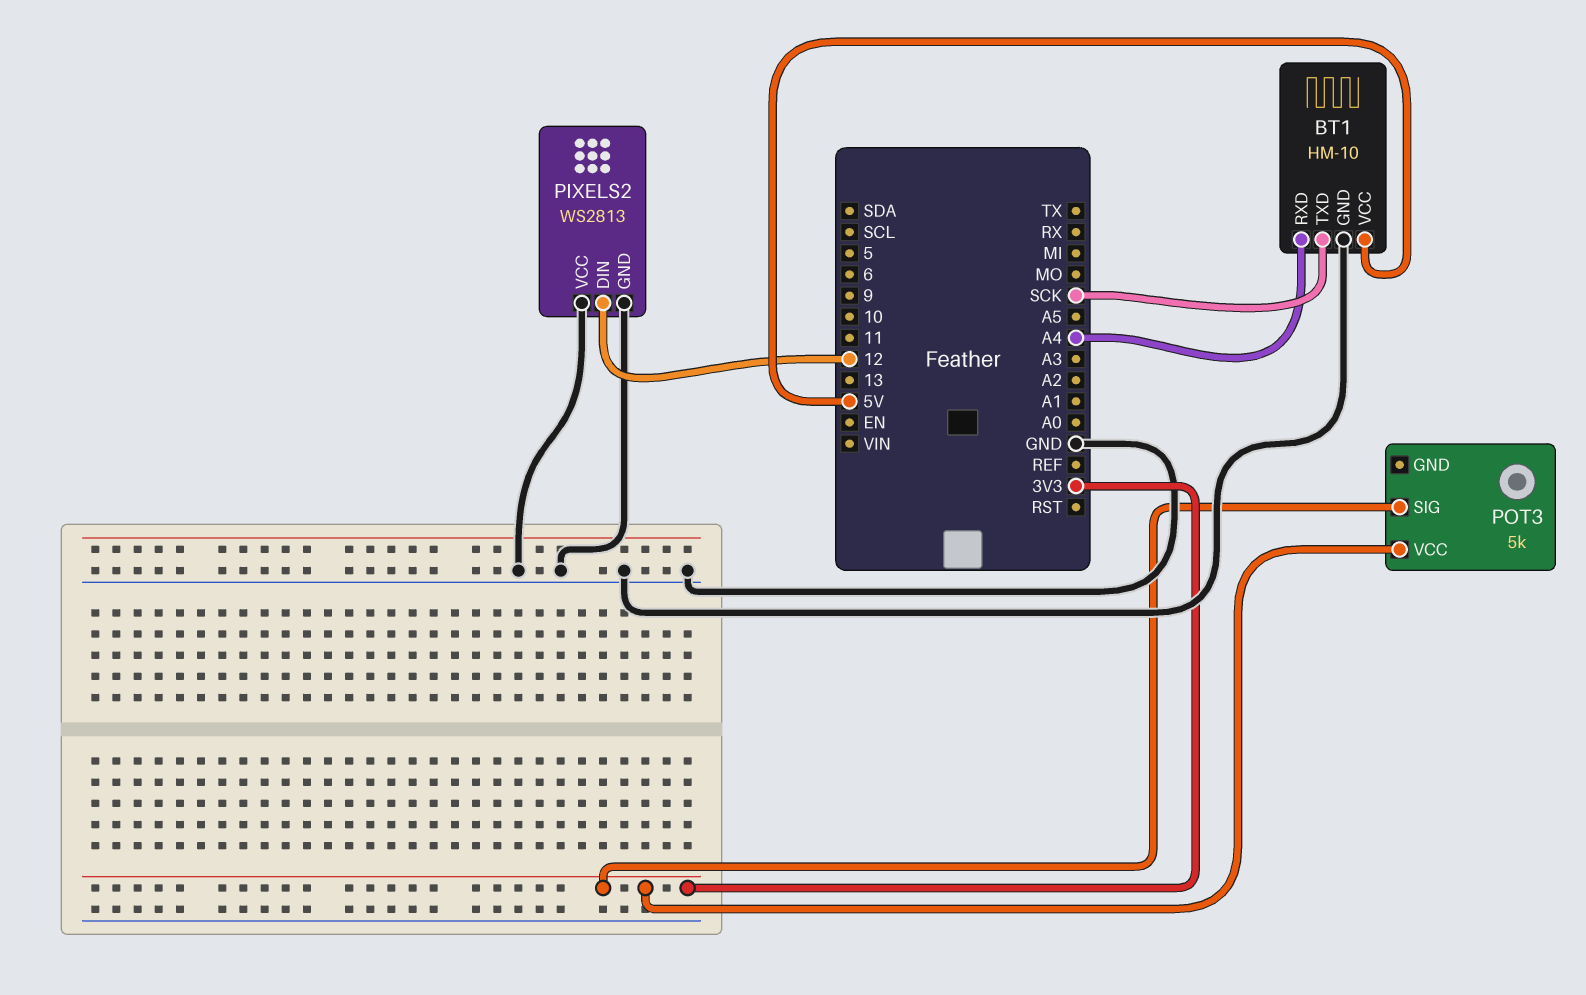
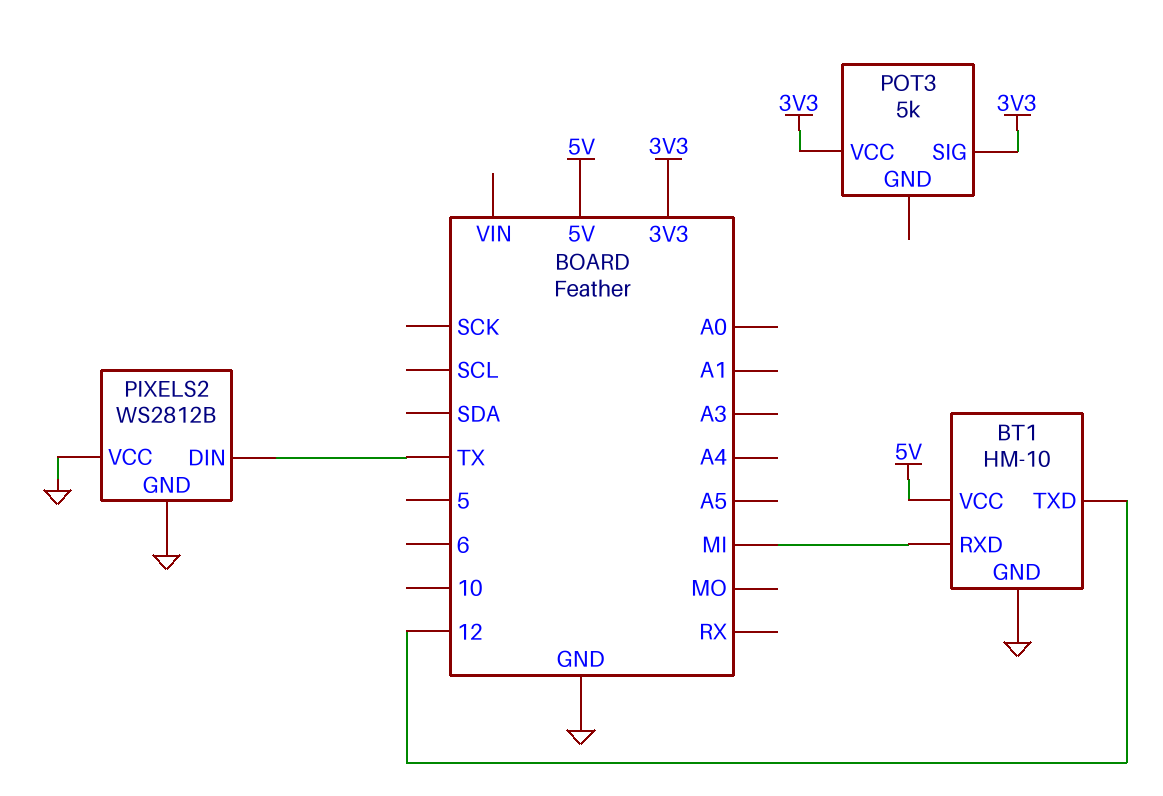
BT1 pin RXD: A4 -> MI
BT1 pin TXD: SCK -> 12
PIXELS2: WS2813 -> WS2812B
PIXELS2 pin DIN: 12 -> TX

